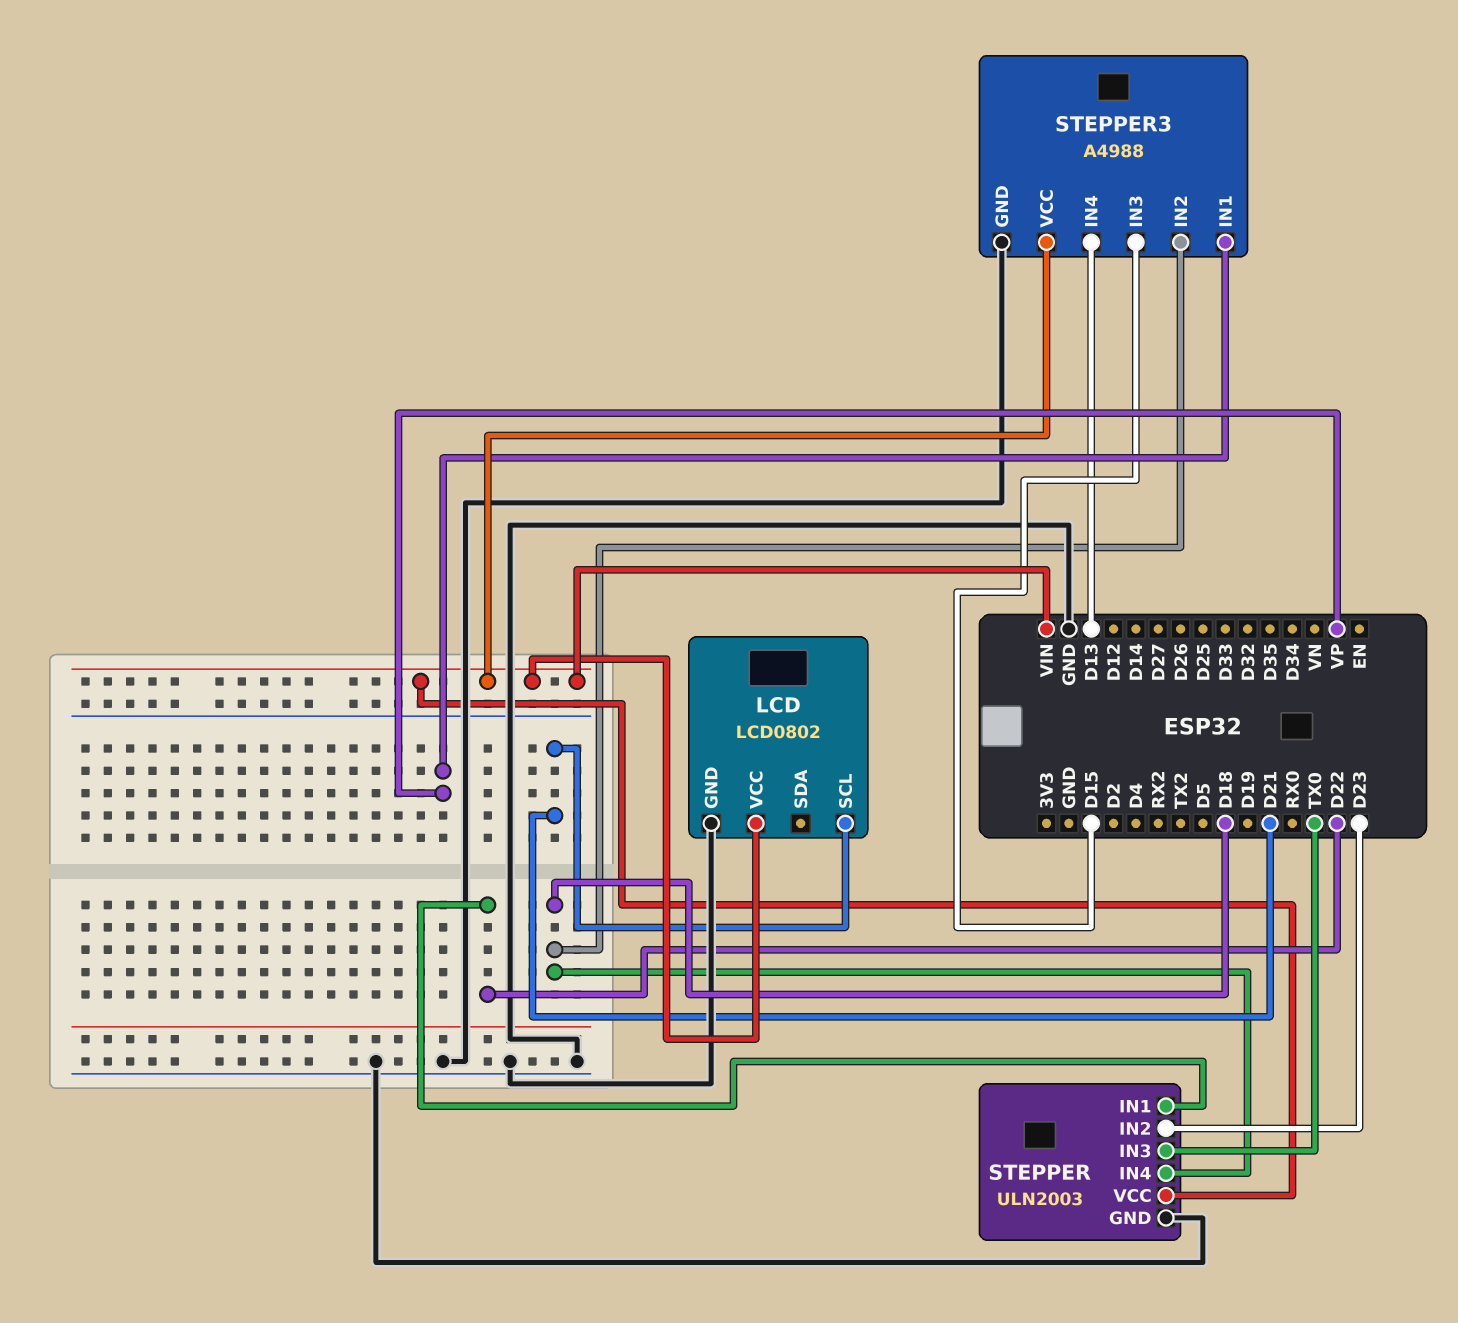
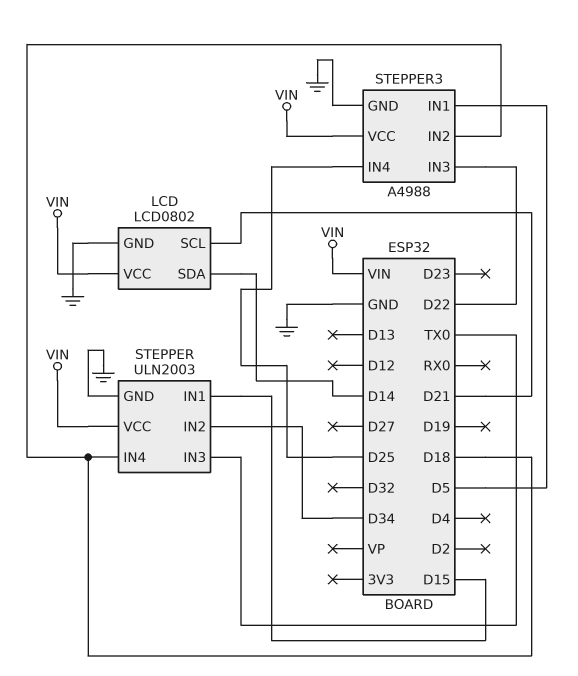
LCD pin SDA: none -> D14
STEPPER pin IN1: D22 -> D15
STEPPER pin IN2: D23 -> D34
STEPPER3 pin IN1: VP -> D5
STEPPER3 pin IN3: D15 -> D22
STEPPER3 pin IN4: D13 -> D25

